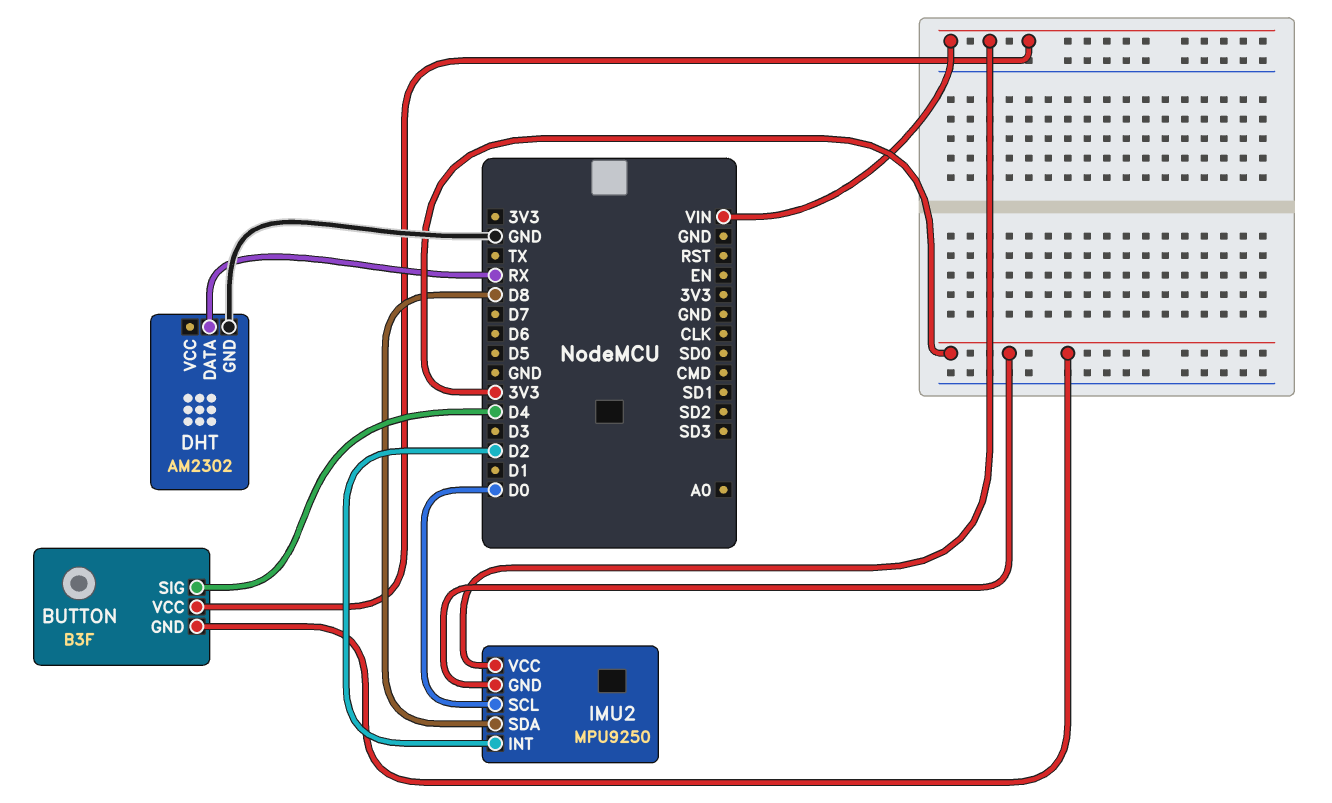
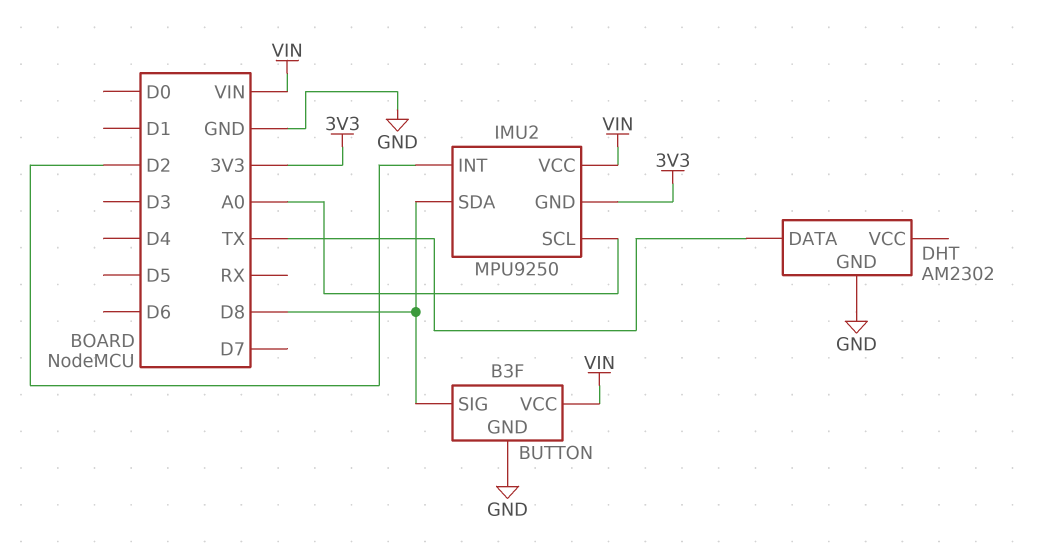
BUTTON pin GND: 3V3 -> GND
BUTTON pin SIG: D4 -> D8
DHT pin DATA: RX -> TX
IMU2 pin SCL: D0 -> A0

